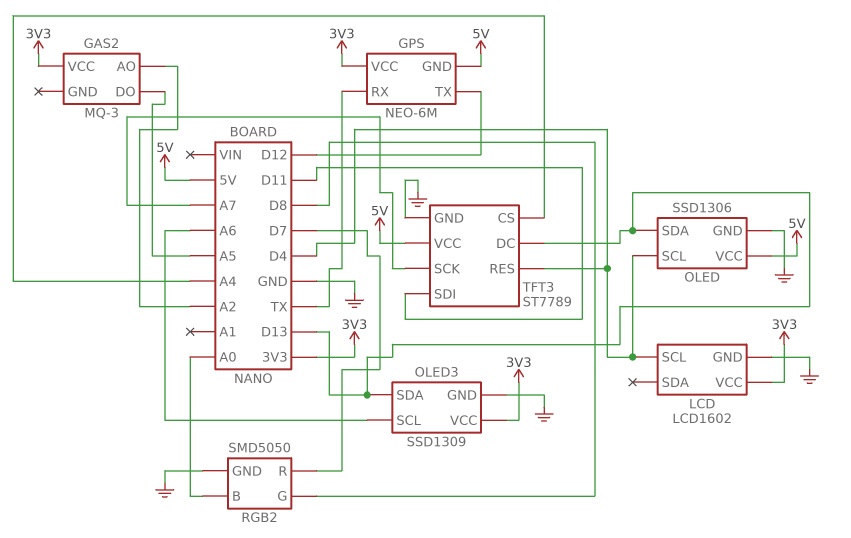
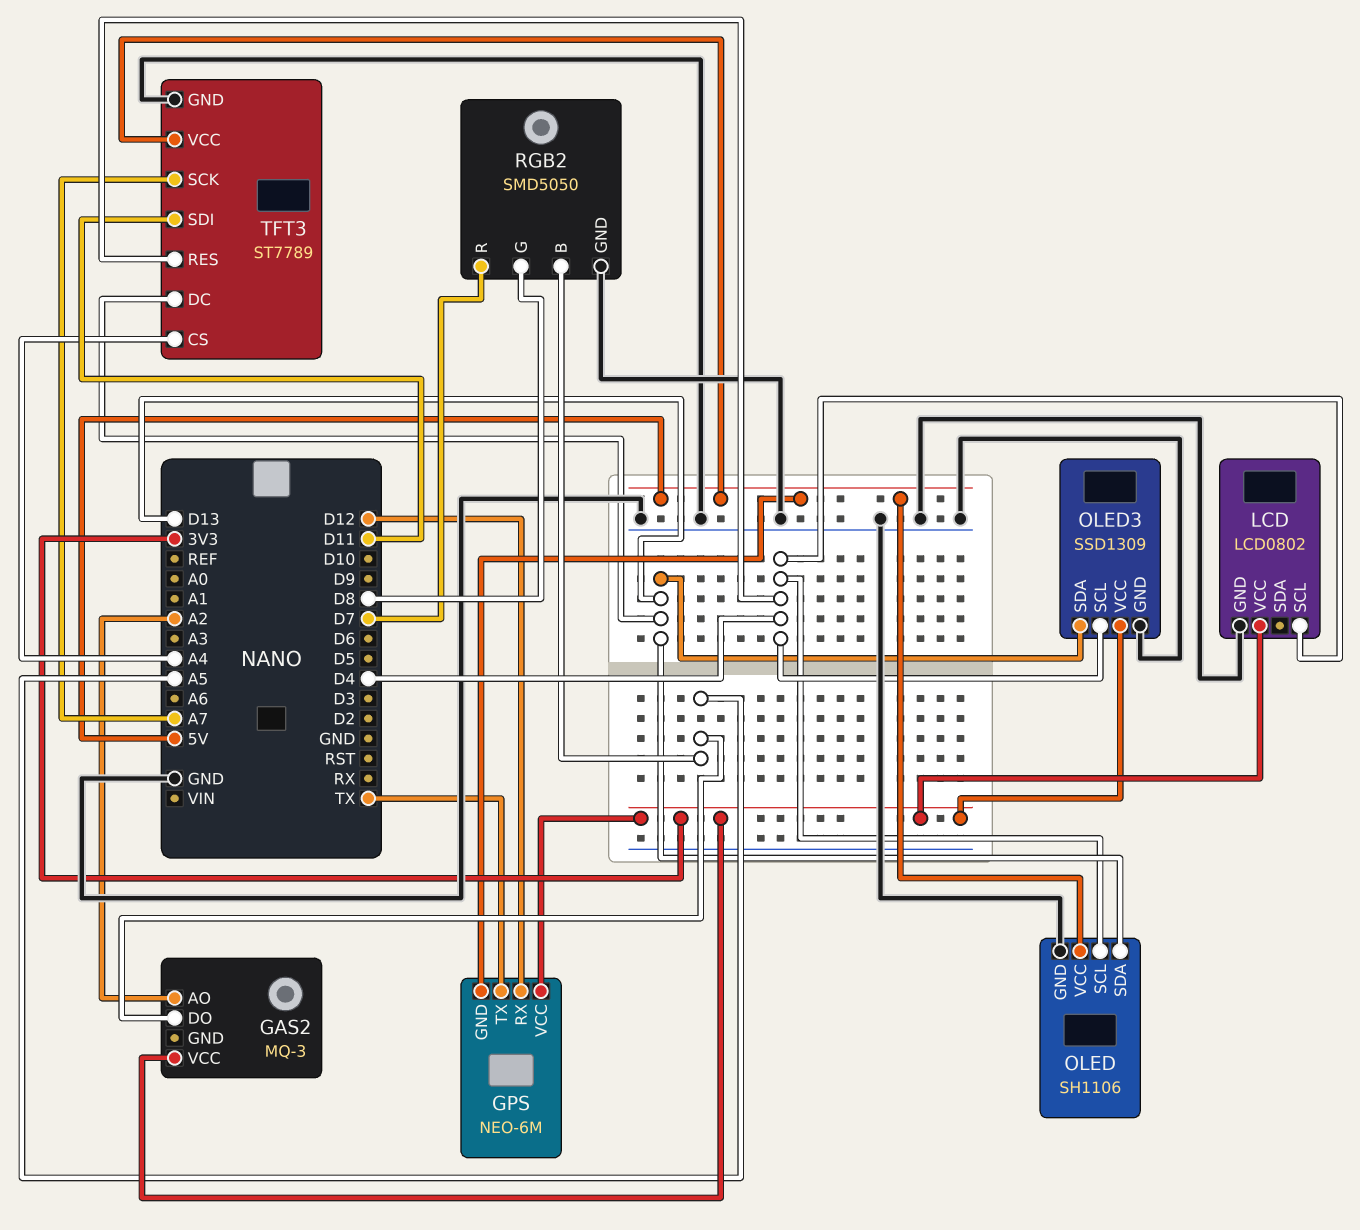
GPS pin RX: TX -> D12
GPS pin TX: D12 -> TX
LCD: LCD1602 -> LCD0802
OLED: SSD1306 -> SH1106
OLED3 pin SCL: A6 -> D4
RGB2 pin B: A0 -> A5

